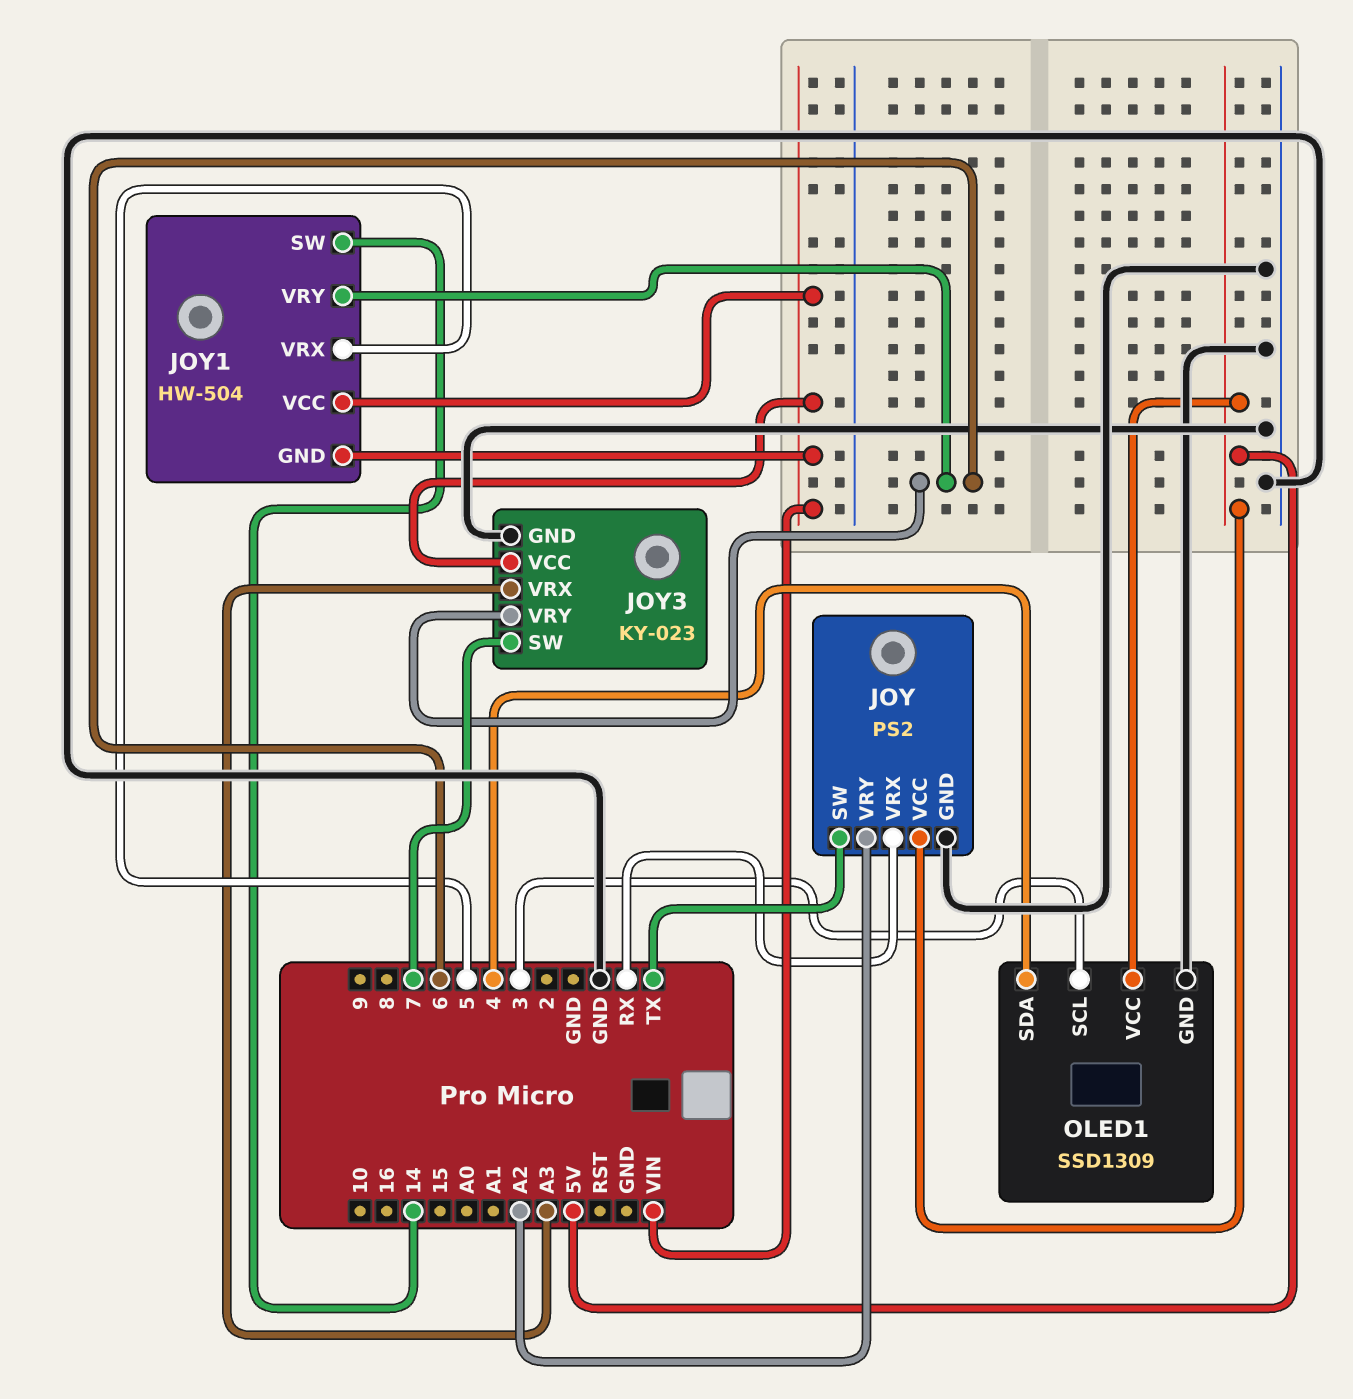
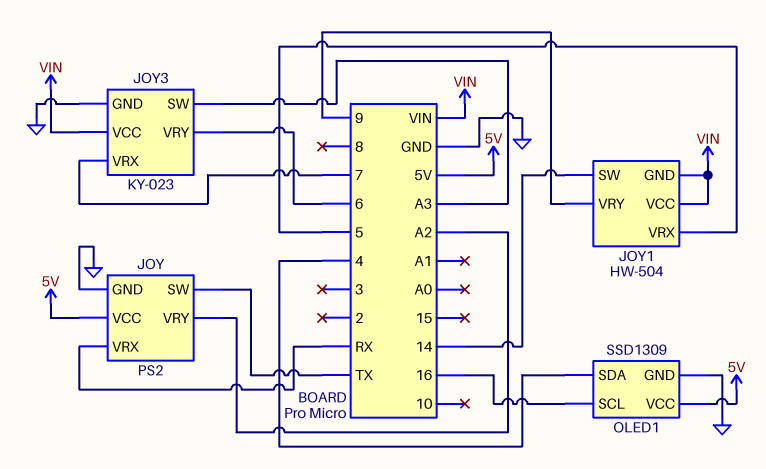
JOY1 pin VRY: 6 -> 9
JOY3 pin SW: 7 -> A3
JOY3 pin VRX: A3 -> 7
OLED1 pin SCL: 3 -> 16

